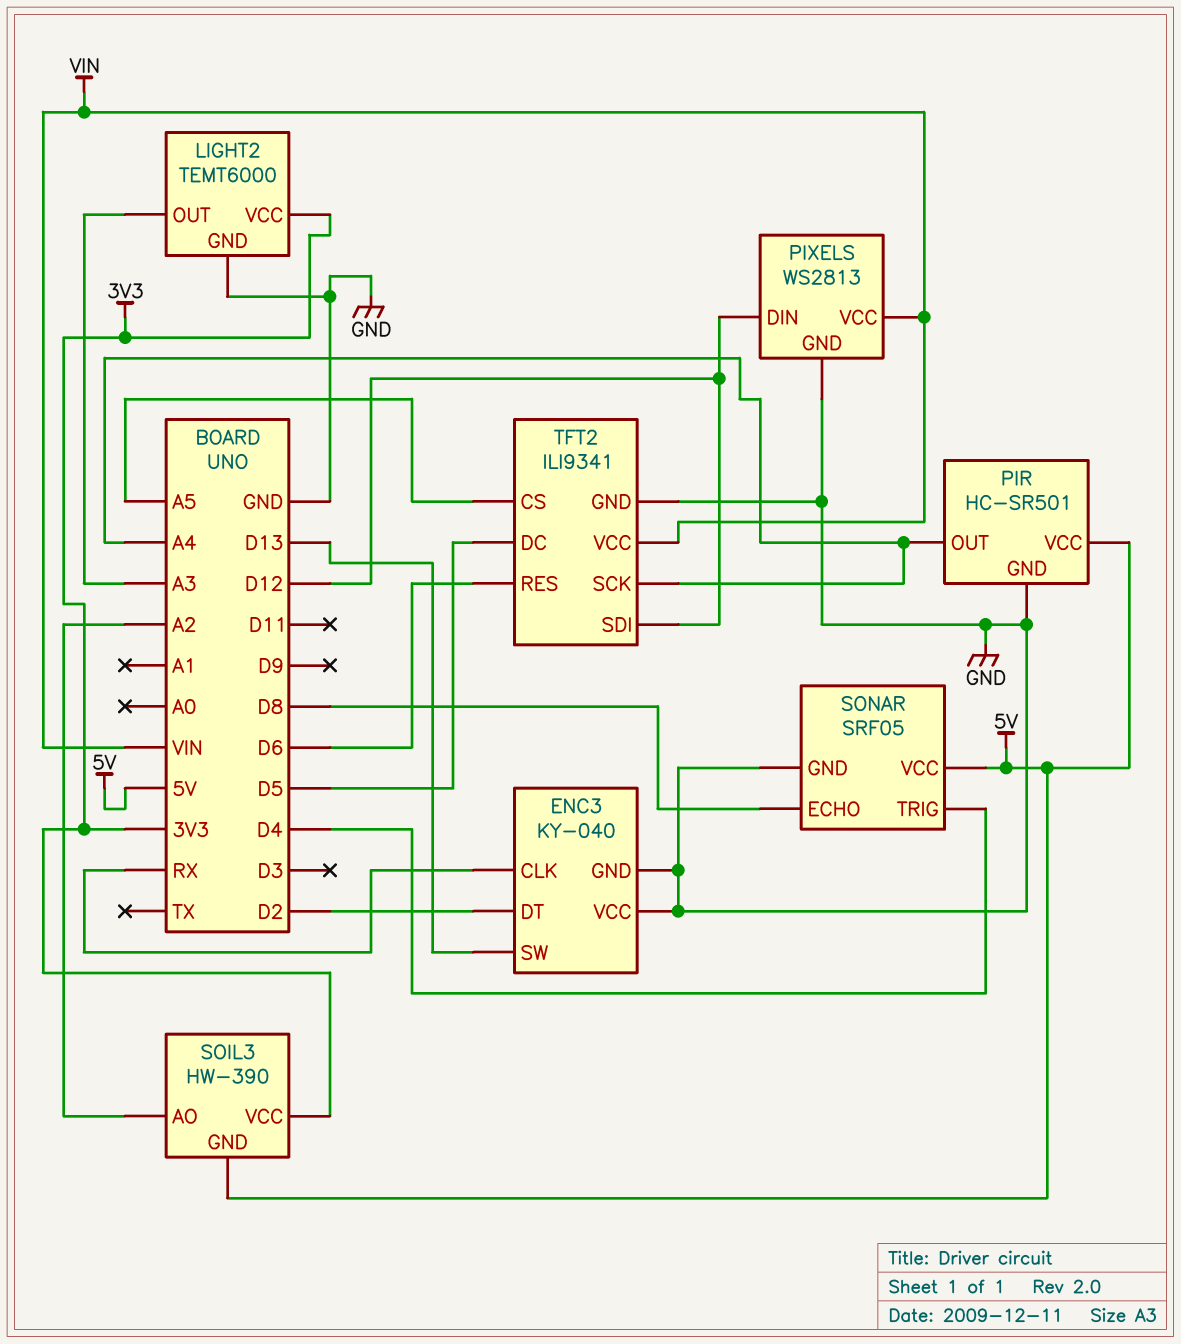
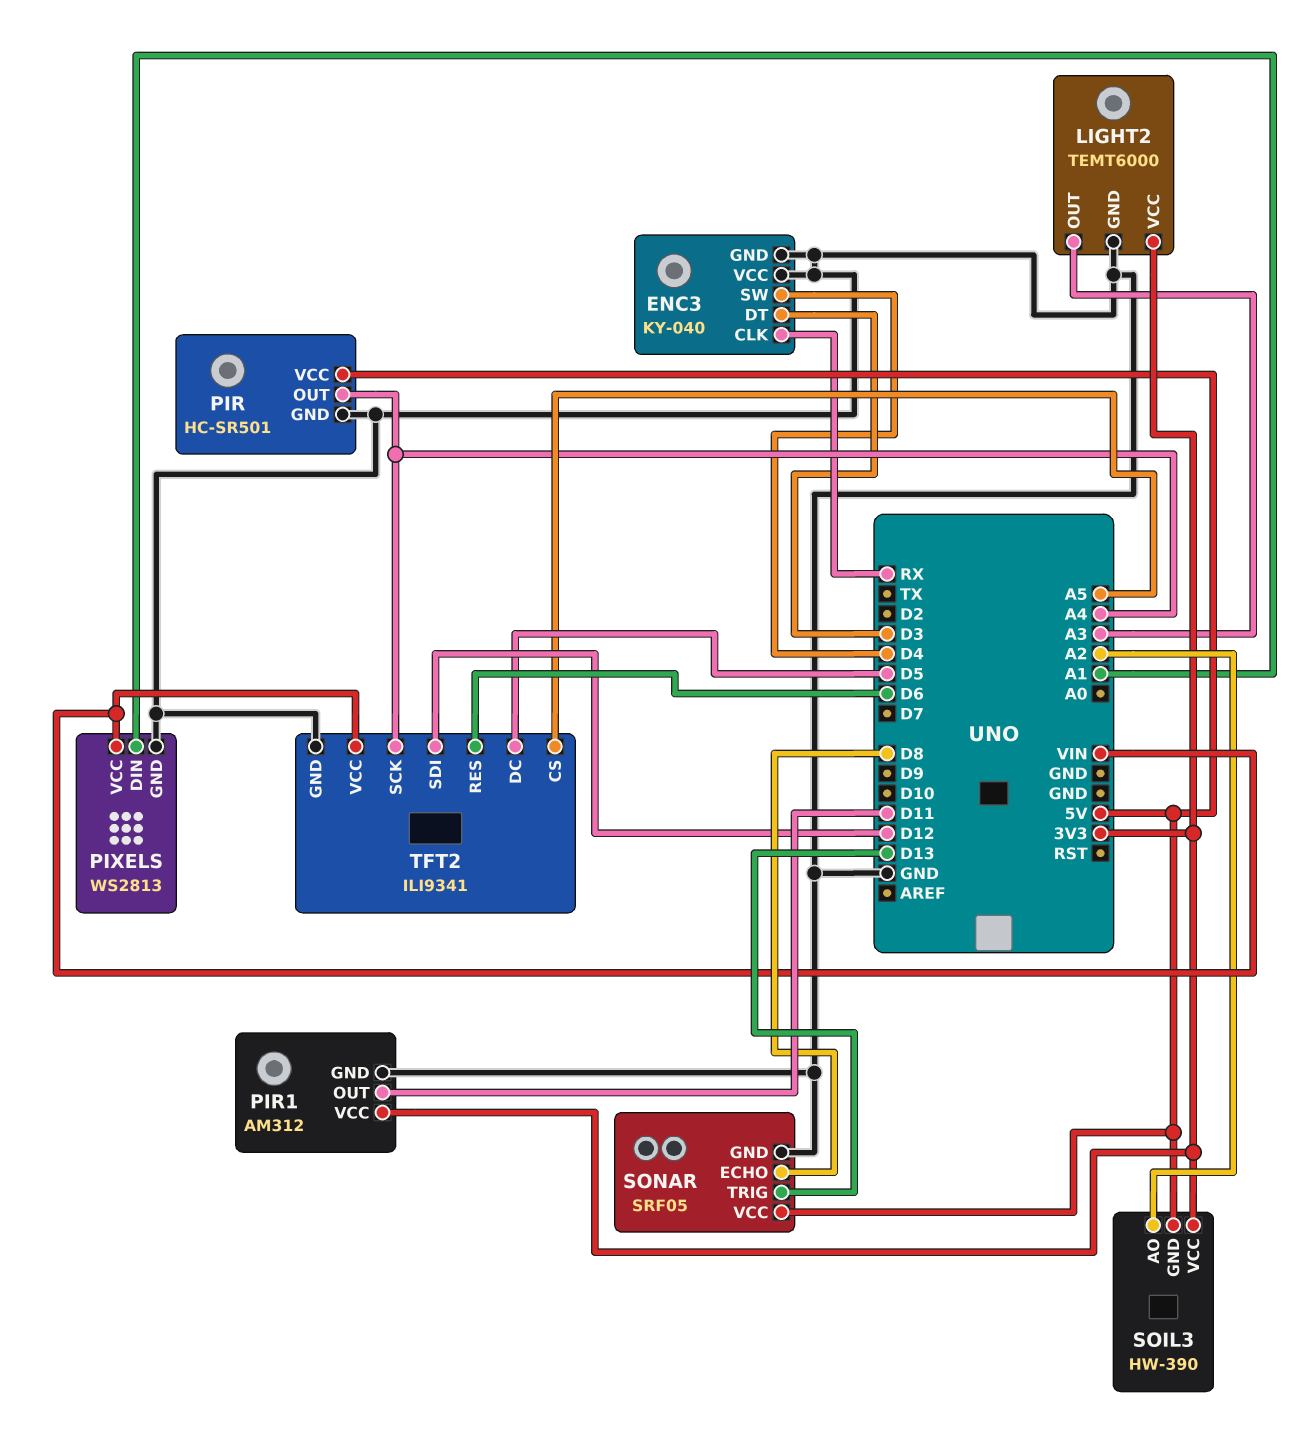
ENC3 pin DT: D2 -> D3
ENC3 pin SW: D13 -> D4
PIR1: none -> AM312
PIR1 pin GND: none -> GND
PIR1 pin OUT: none -> D11
PIR1 pin VCC: none -> 3V3
PIXELS pin DIN: D12 -> A1
SONAR pin TRIG: D4 -> D13

